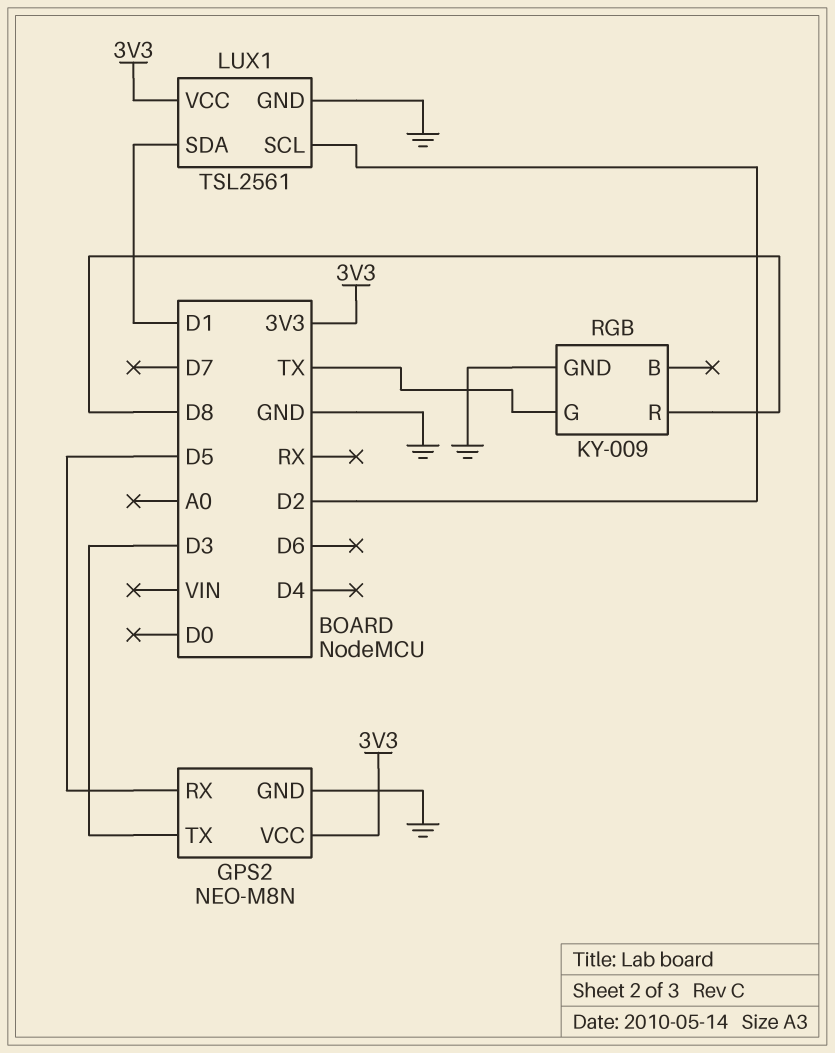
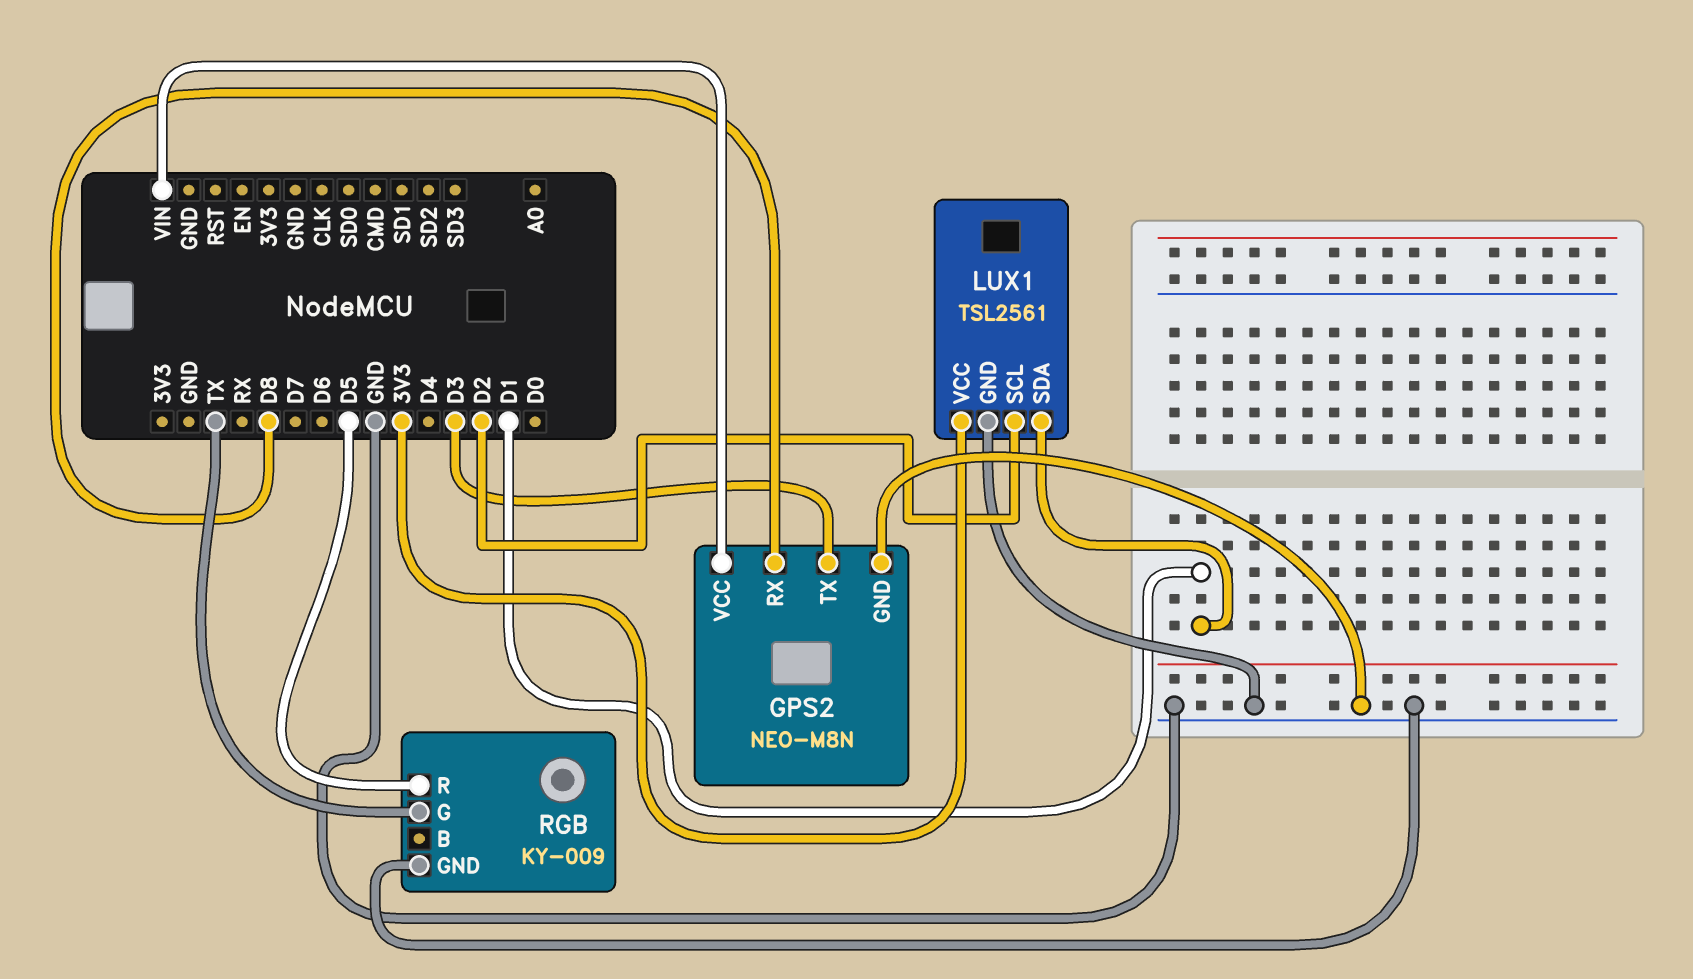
GPS2 pin RX: D5 -> D8
GPS2 pin VCC: 3V3 -> VIN
RGB pin R: D8 -> D5

